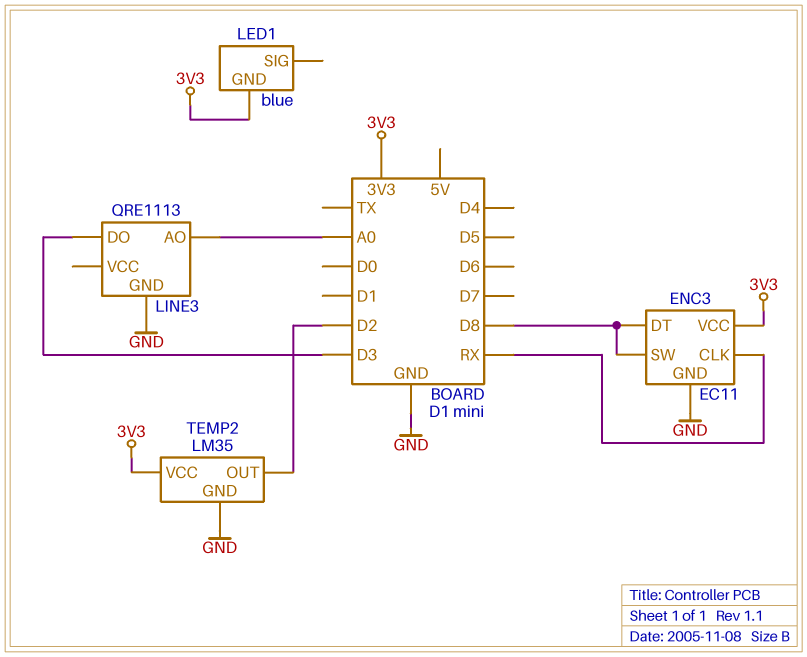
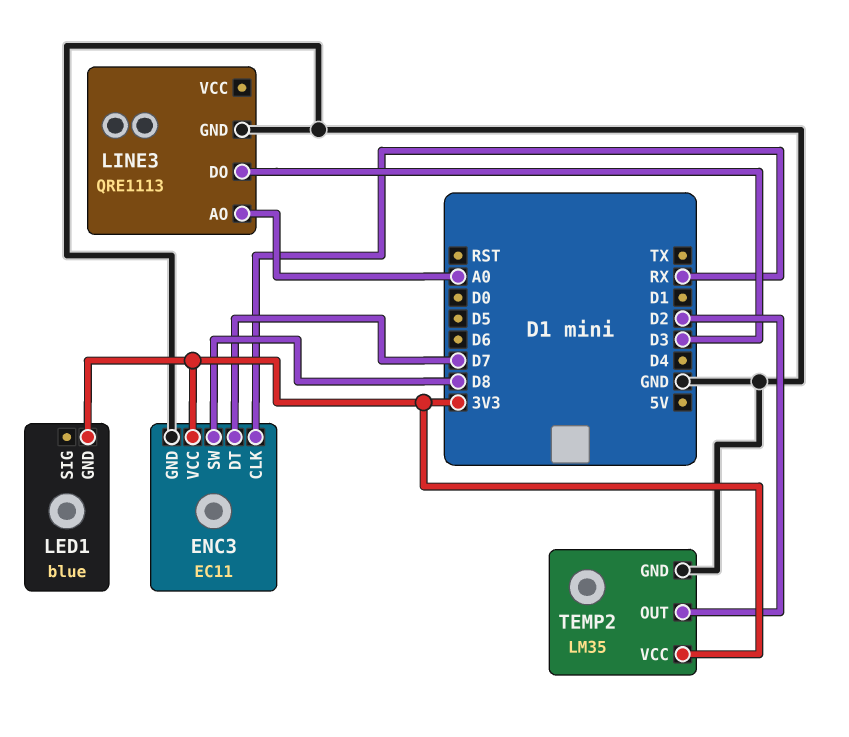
ENC3 pin DT: D8 -> D7

